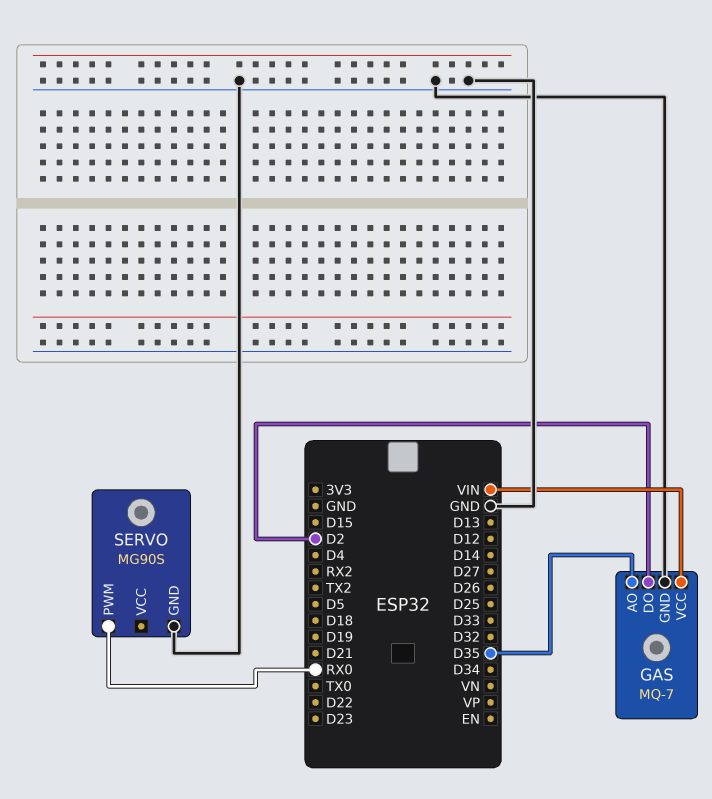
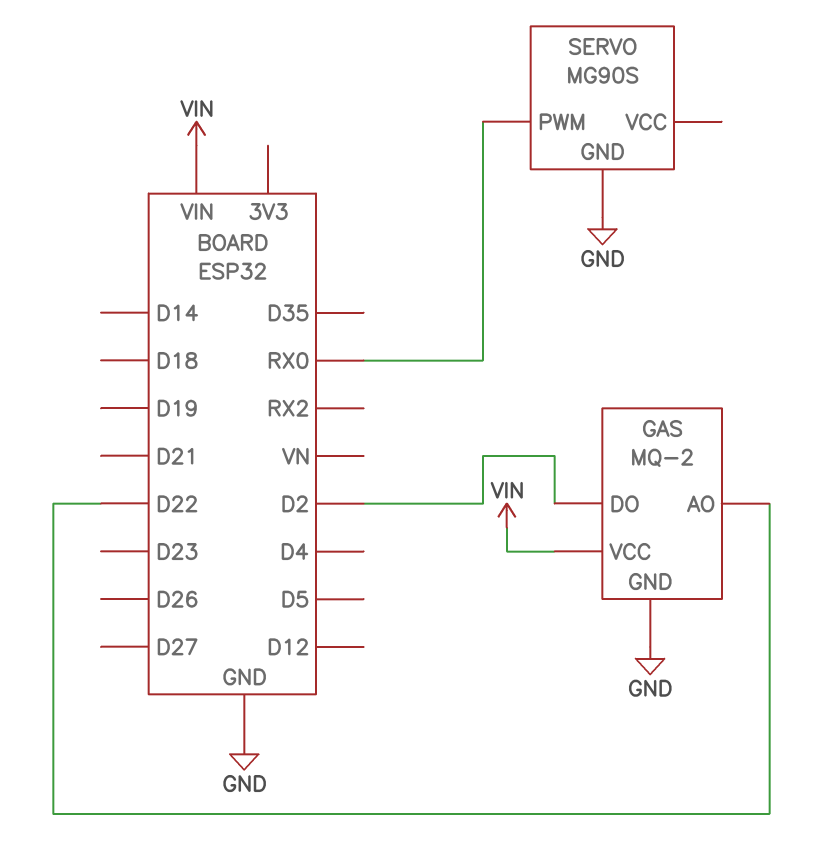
GAS: MQ-7 -> MQ-2
GAS pin AO: D35 -> D22

